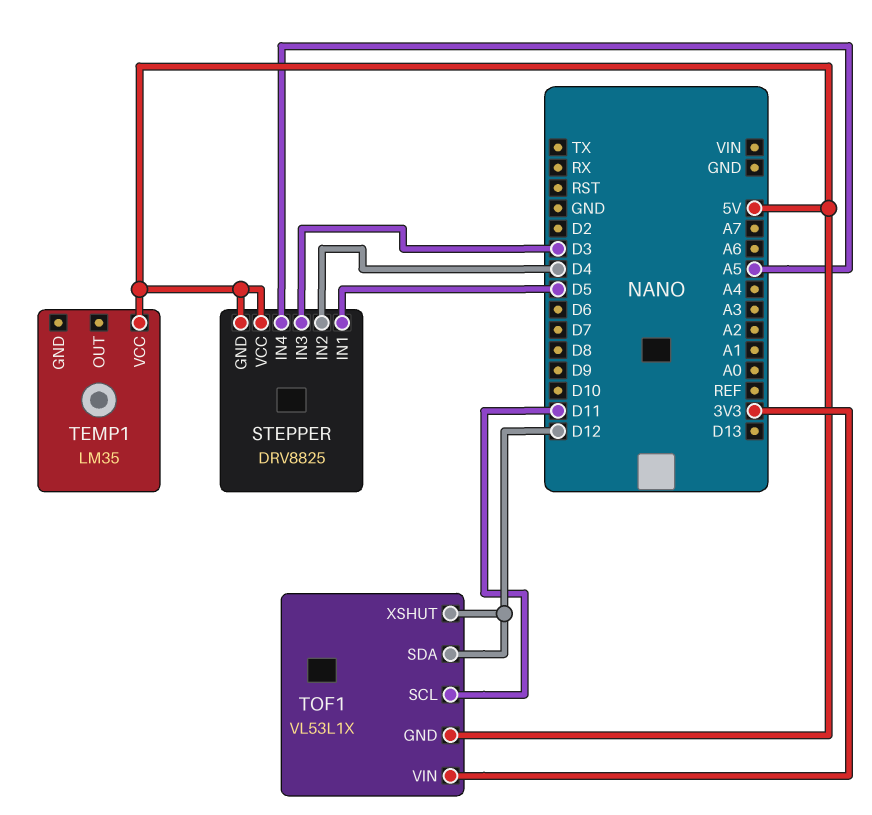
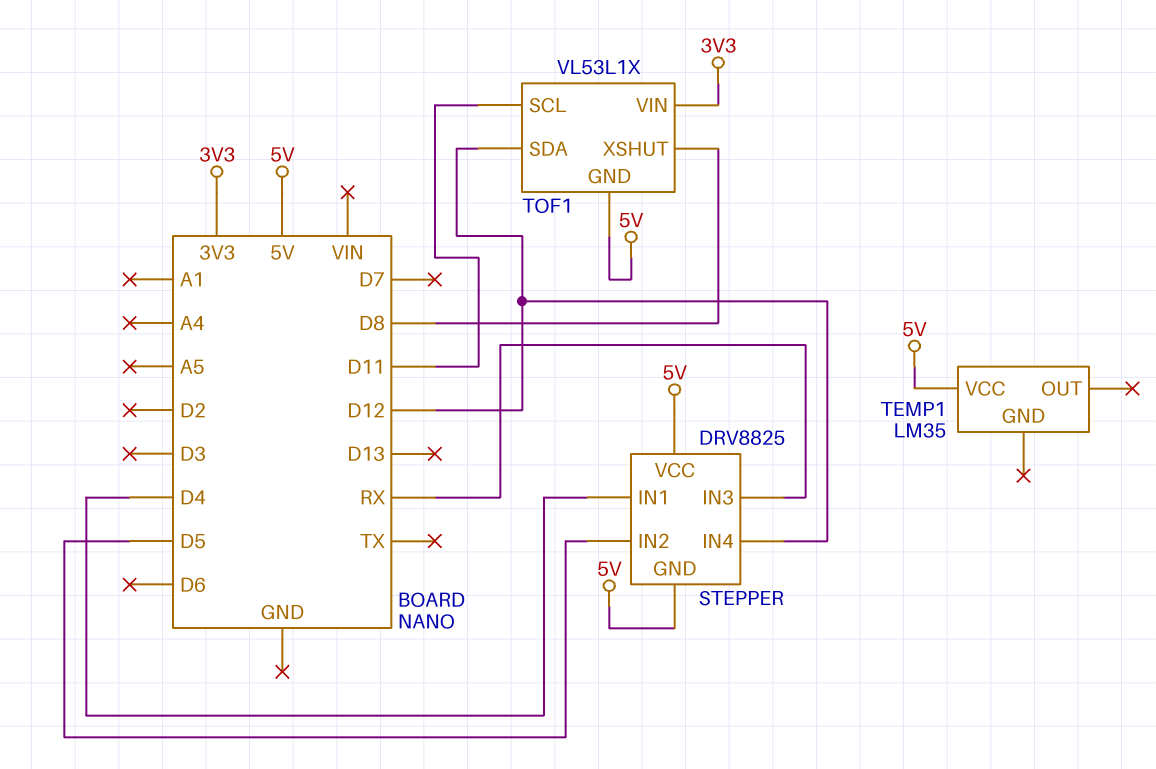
STEPPER pin IN1: D5 -> D4
STEPPER pin IN2: D4 -> D5
STEPPER pin IN3: D3 -> RX
STEPPER pin IN4: A5 -> D12
TOF1 pin XSHUT: D12 -> D8

